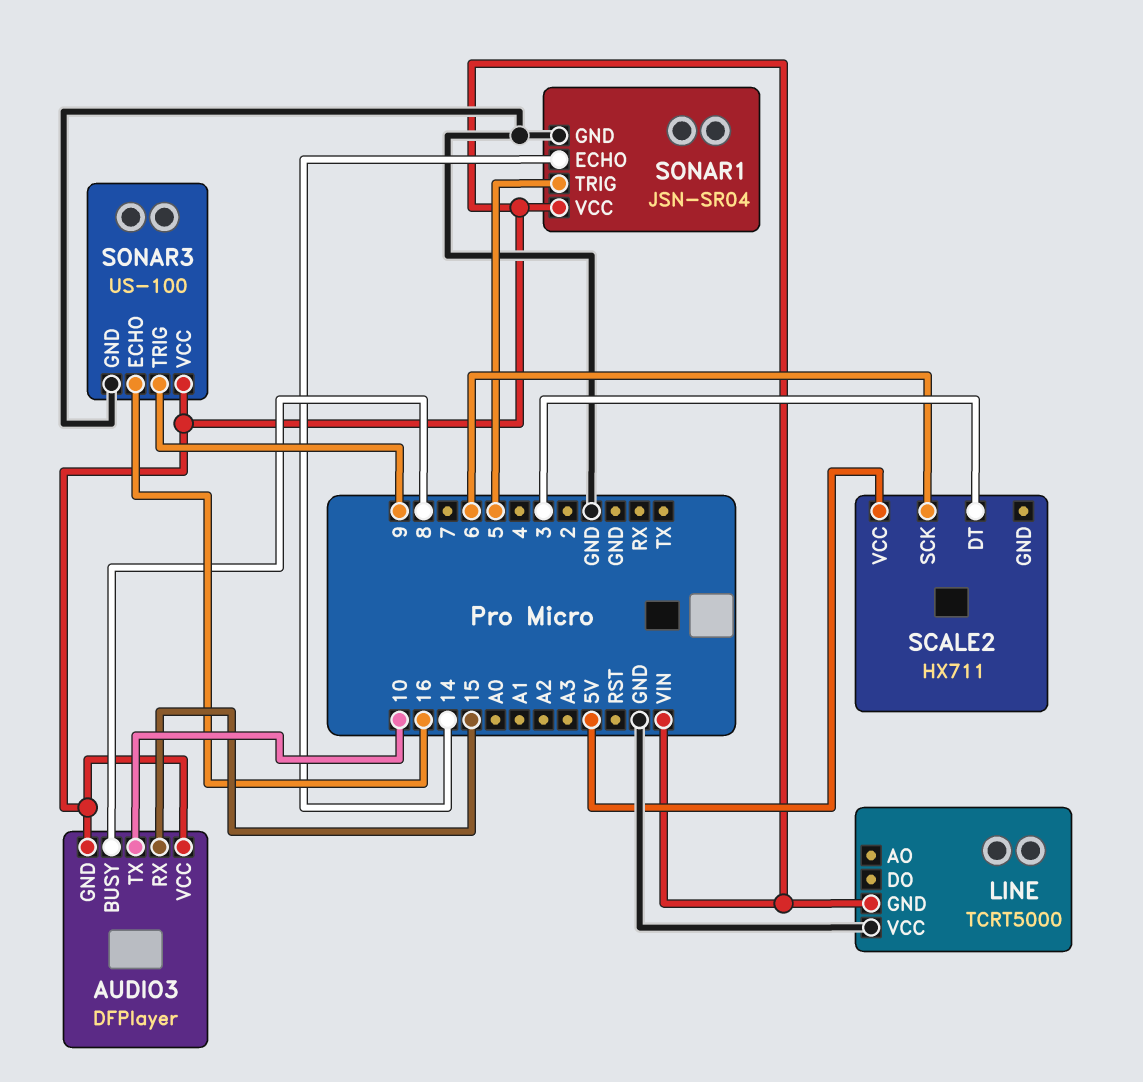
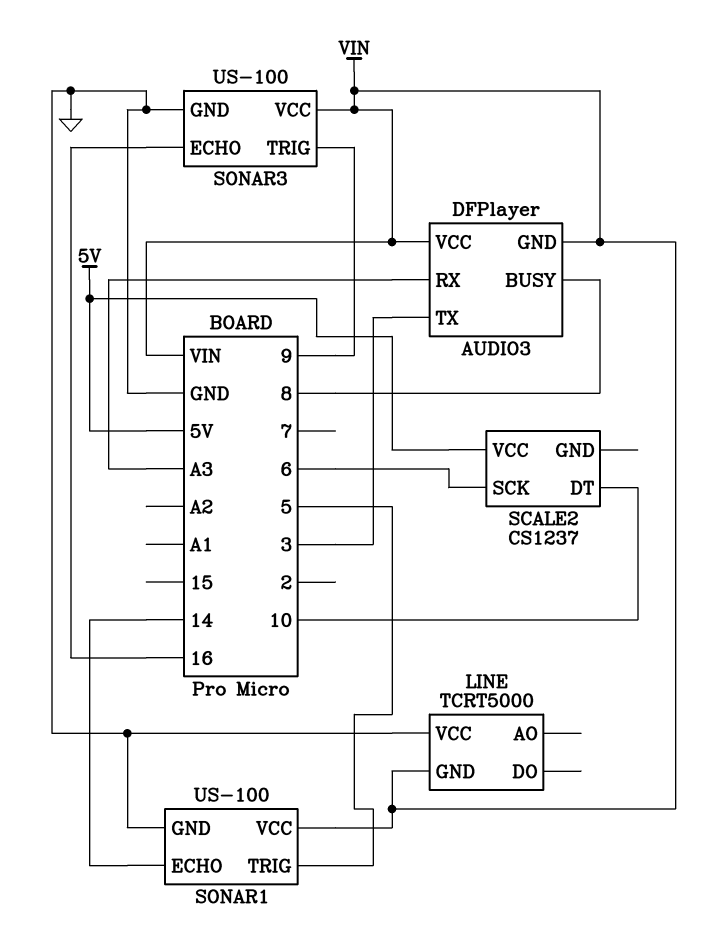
AUDIO3 pin RX: 15 -> A3
AUDIO3 pin TX: 10 -> 3
SCALE2: HX711 -> CS1237
SCALE2 pin DT: 3 -> 10
SONAR1: JSN-SR04 -> US-100

